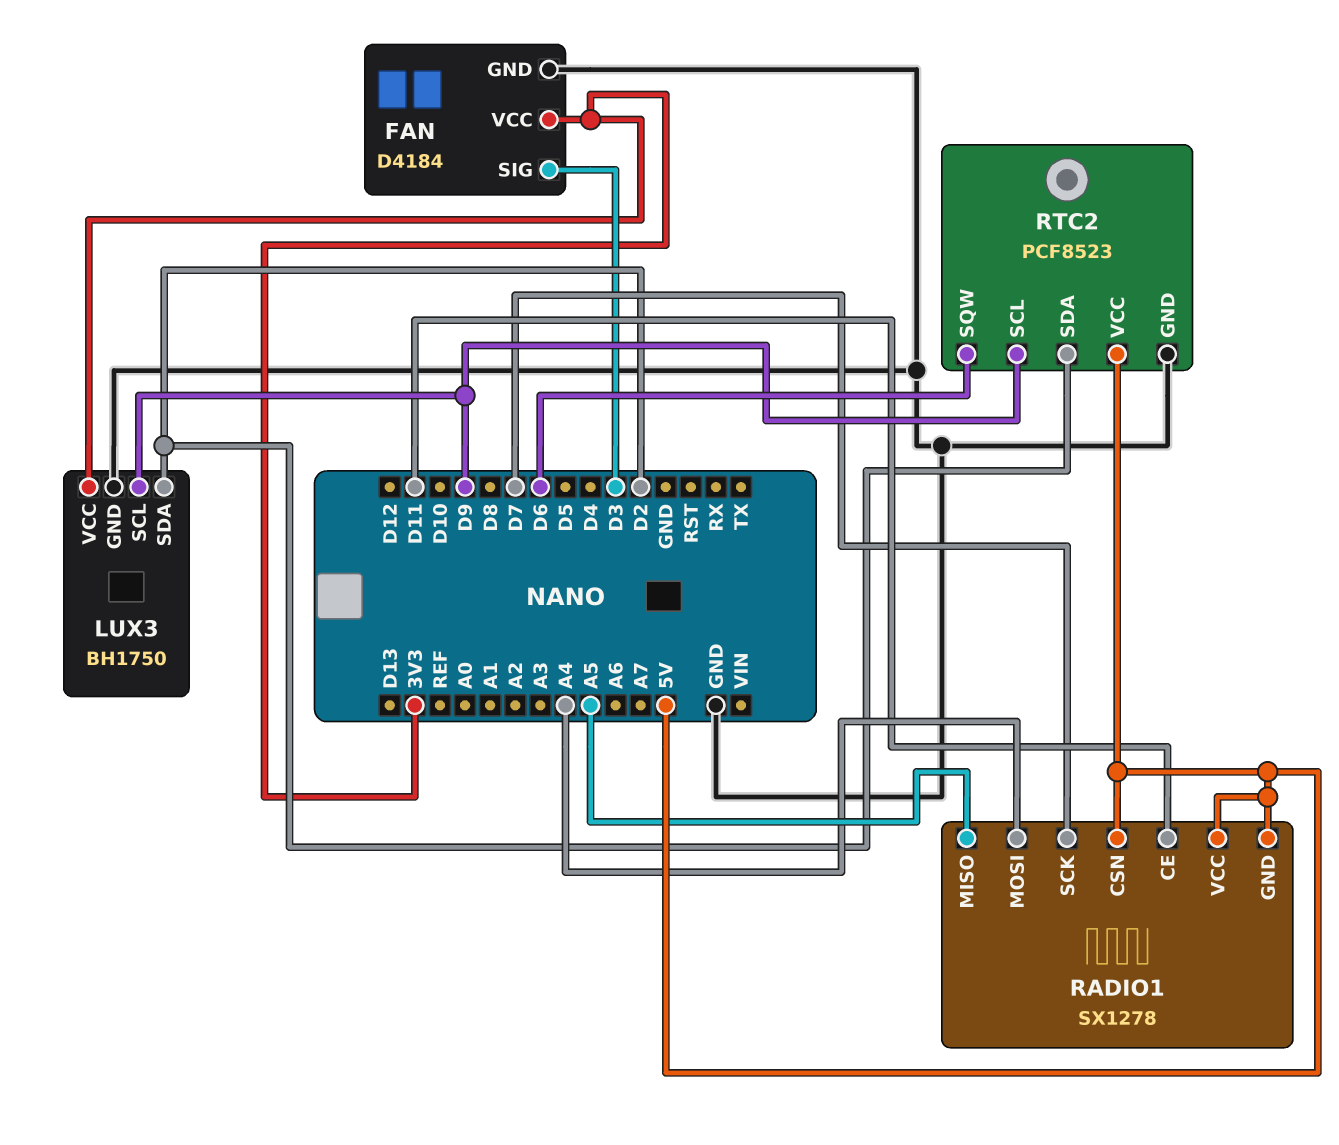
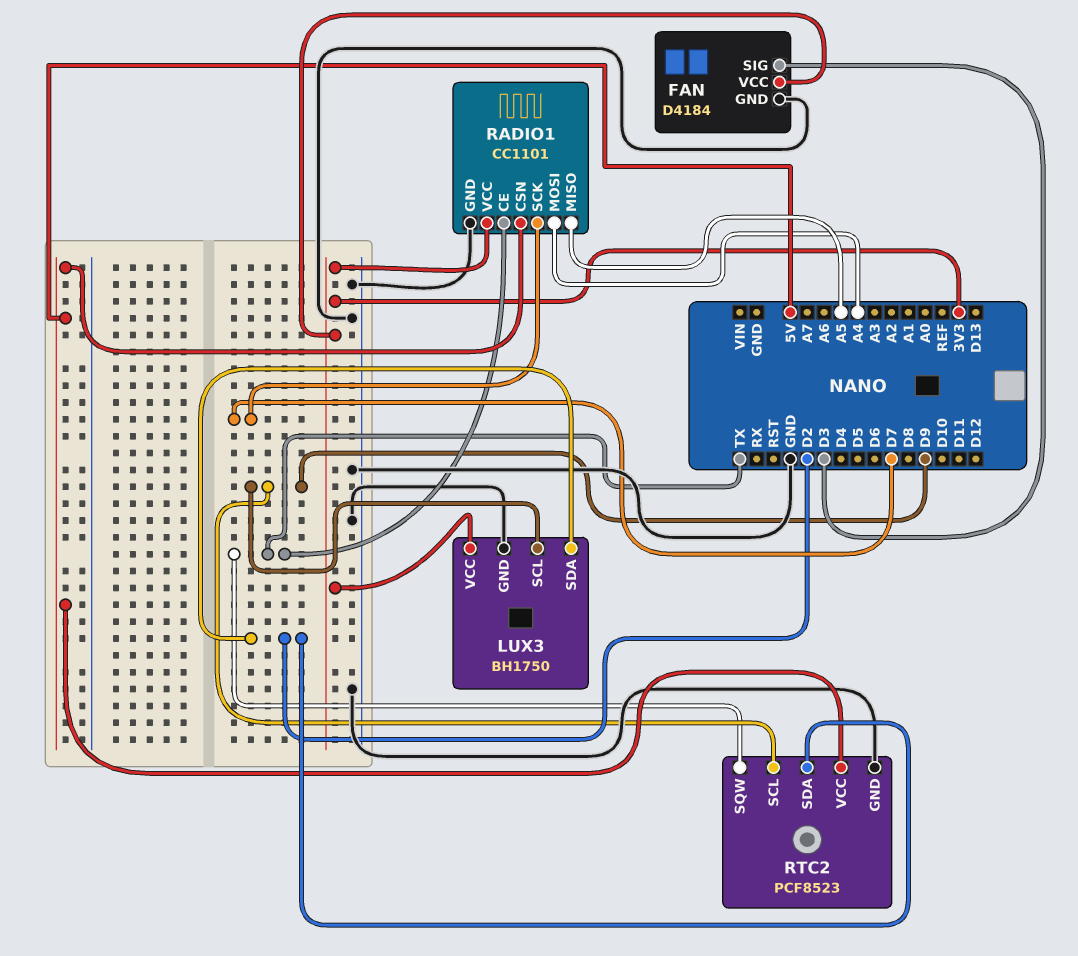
RADIO1: SX1278 -> CC1101
RADIO1 pin CE: D11 -> TX
RADIO1 pin GND: 5V -> GND
RADIO1 pin VCC: 5V -> 3V3
RTC2 pin SQW: D6 -> TX

